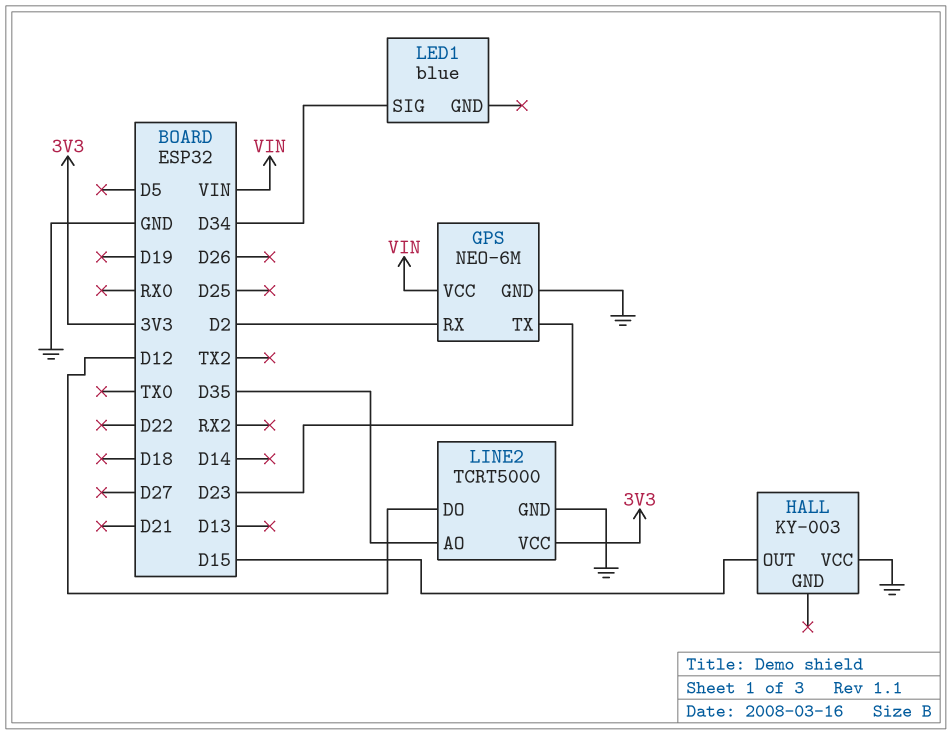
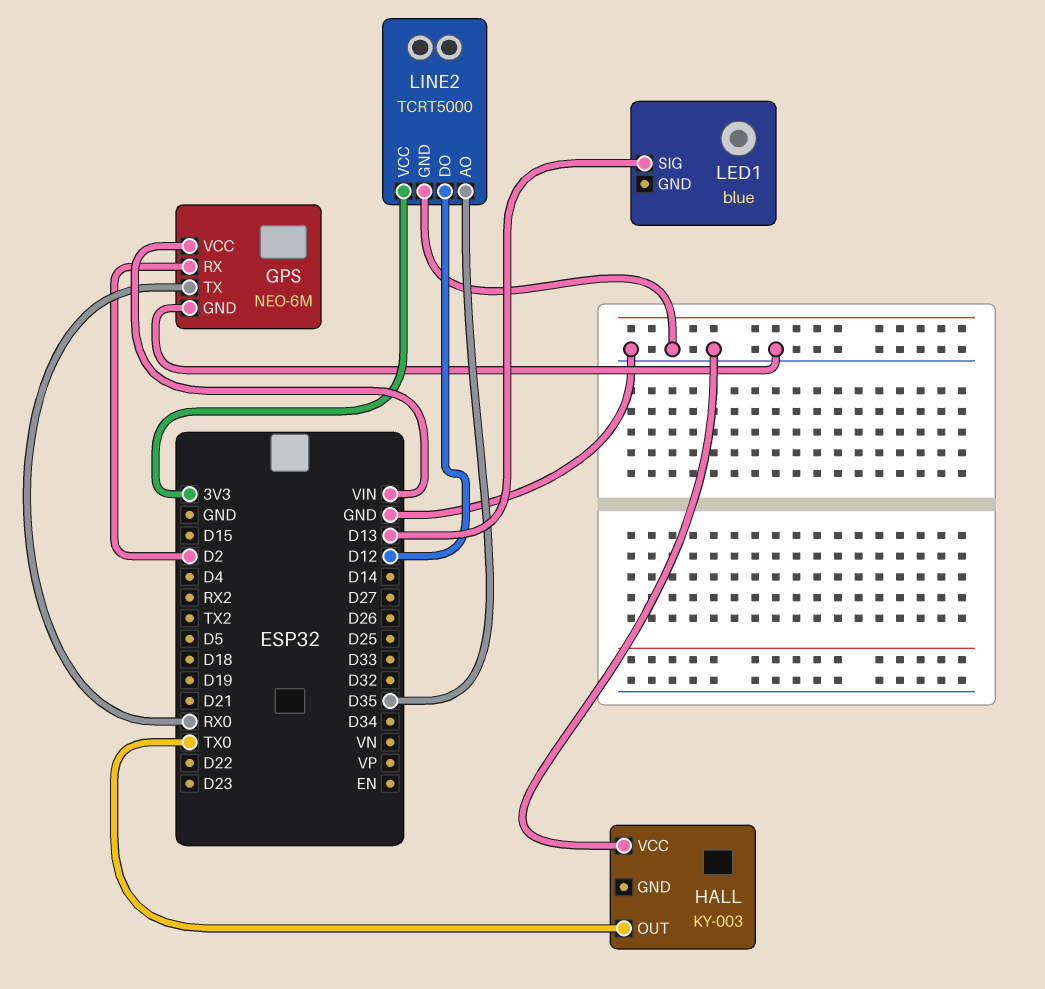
GPS pin TX: D23 -> RX0
HALL pin OUT: D15 -> TX0
LED1 pin SIG: D34 -> D13

